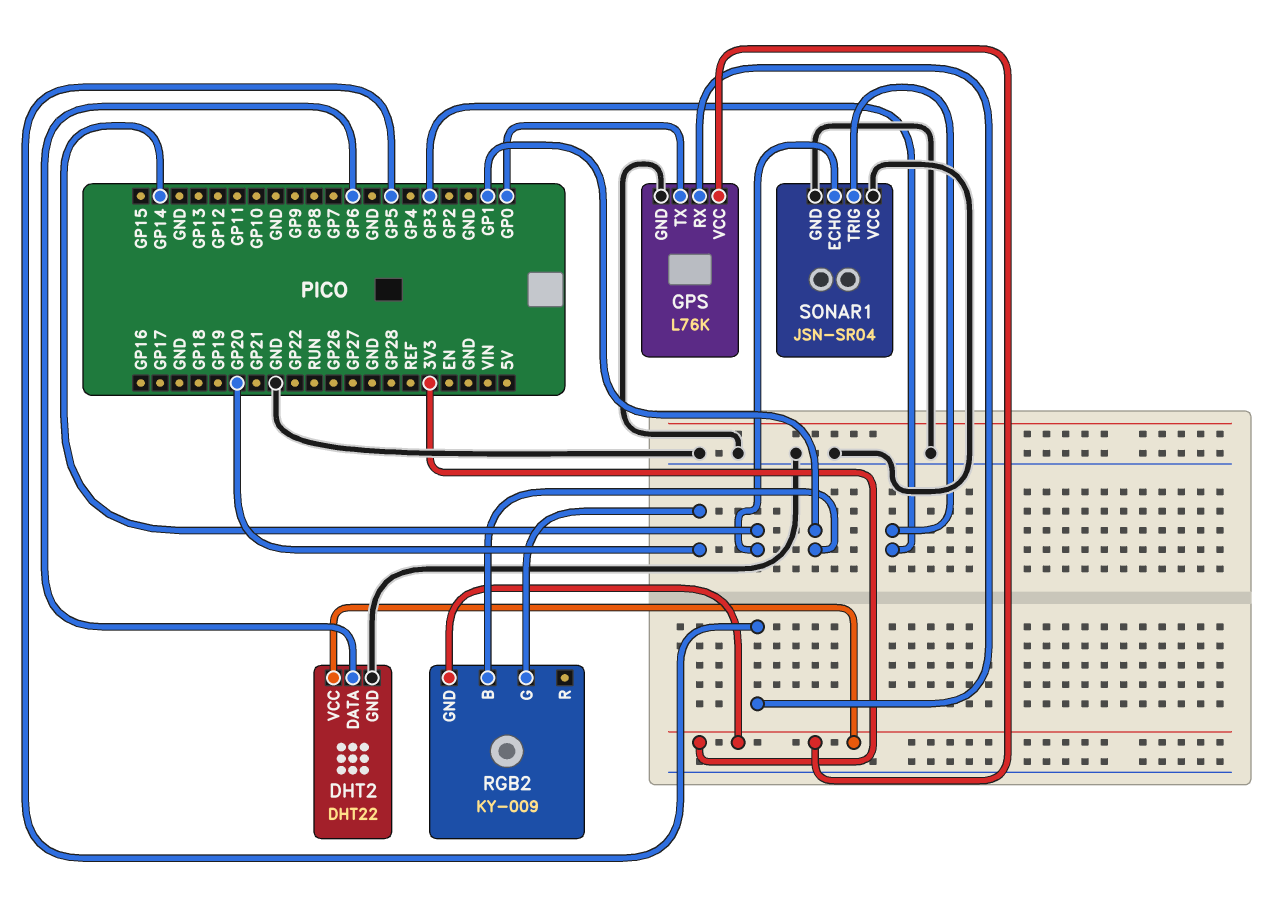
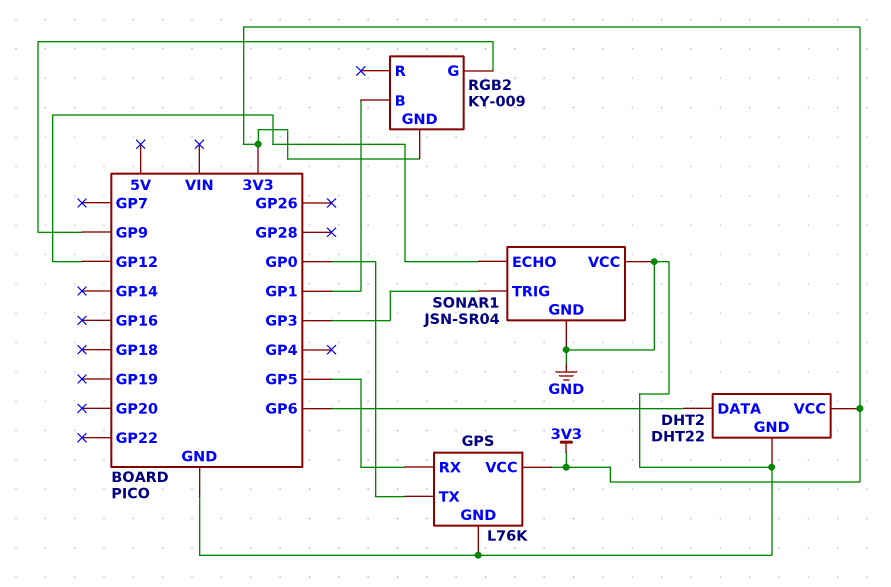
RGB2 pin G: GP20 -> GP9
SONAR1 pin ECHO: GP14 -> GP12

